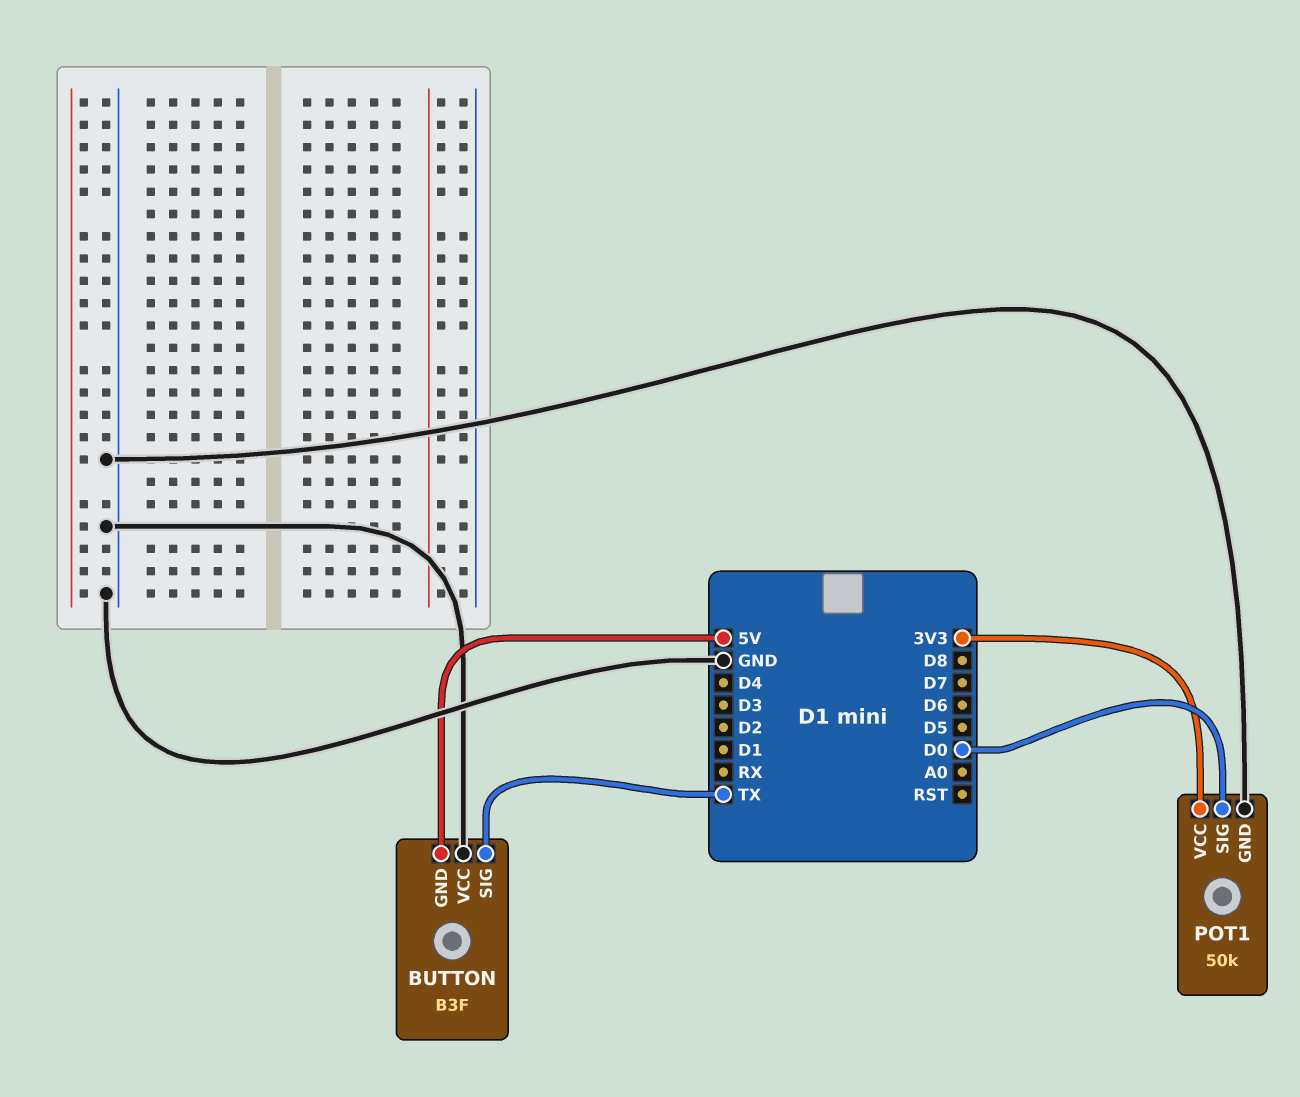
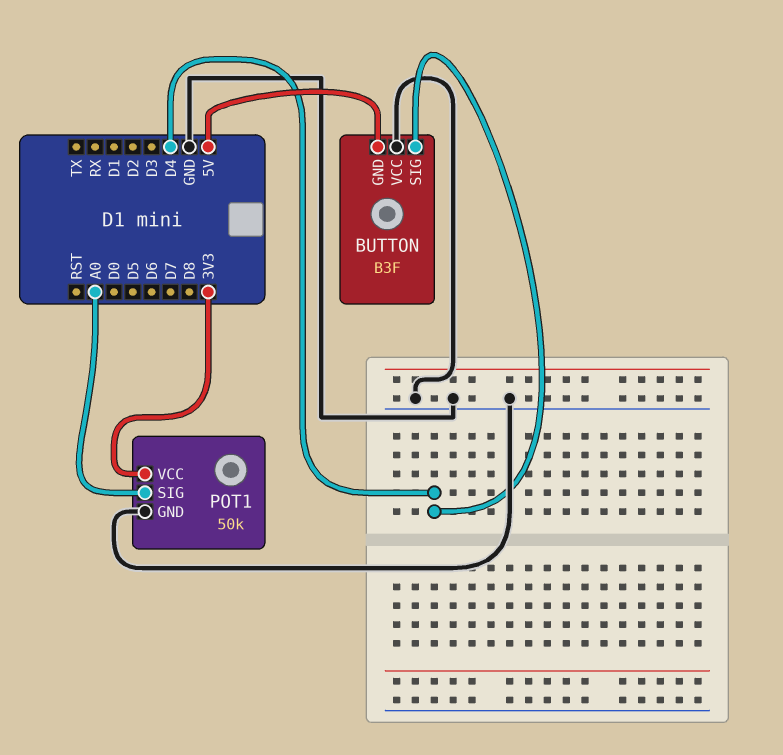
BUTTON pin SIG: TX -> D4
POT1 pin SIG: D0 -> A0

